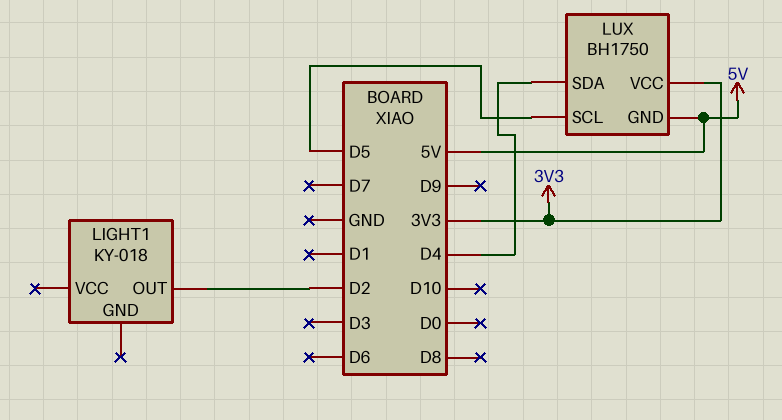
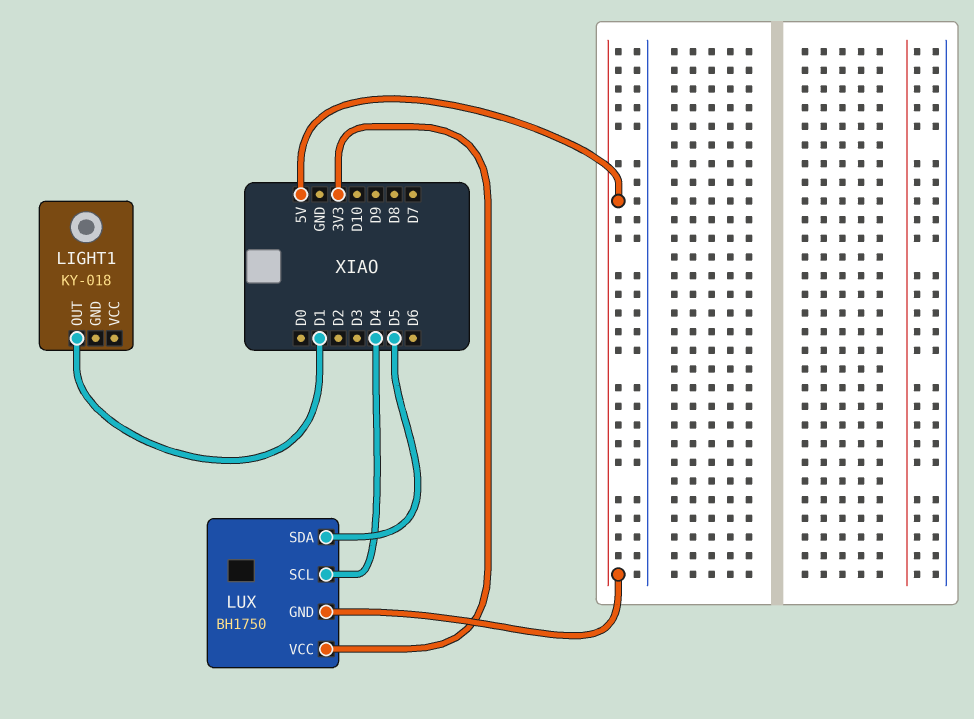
LIGHT1 pin OUT: D2 -> D1
LUX pin SCL: D5 -> D4
LUX pin SDA: D4 -> D5

